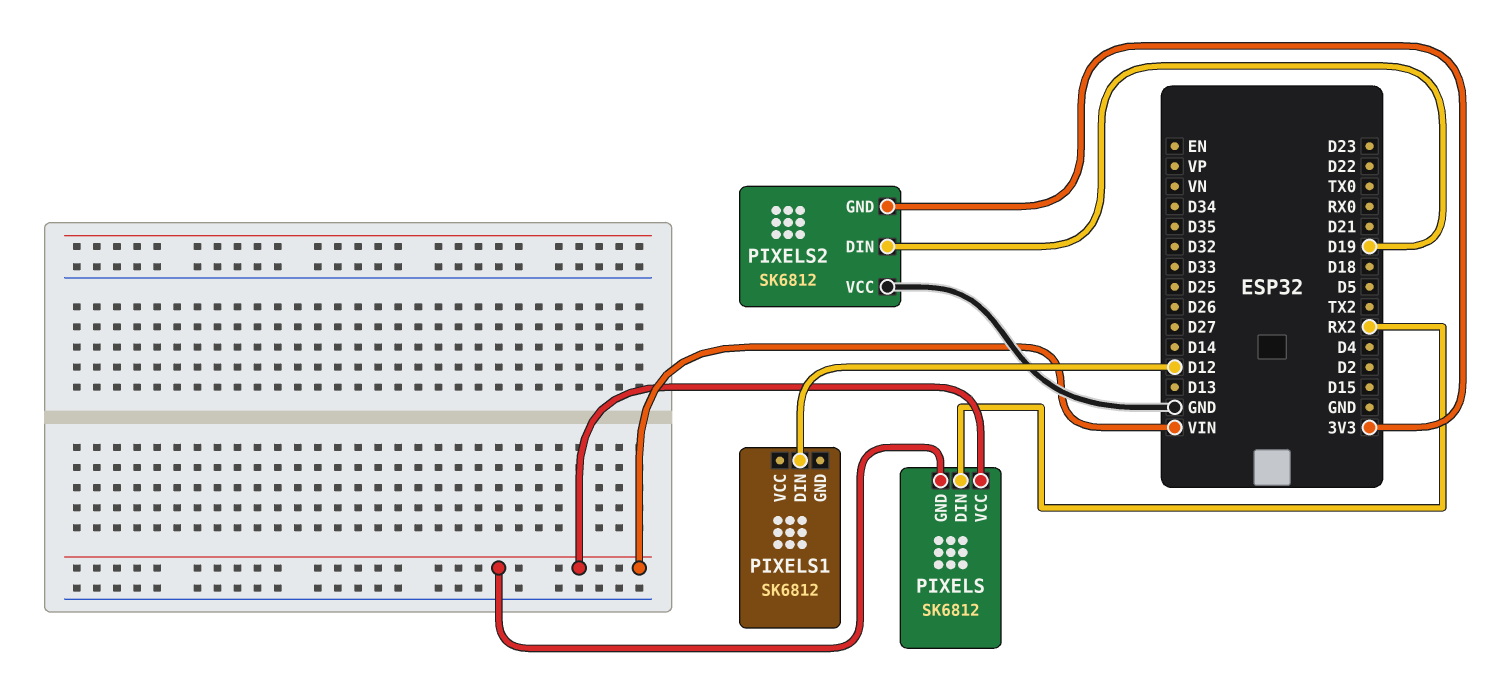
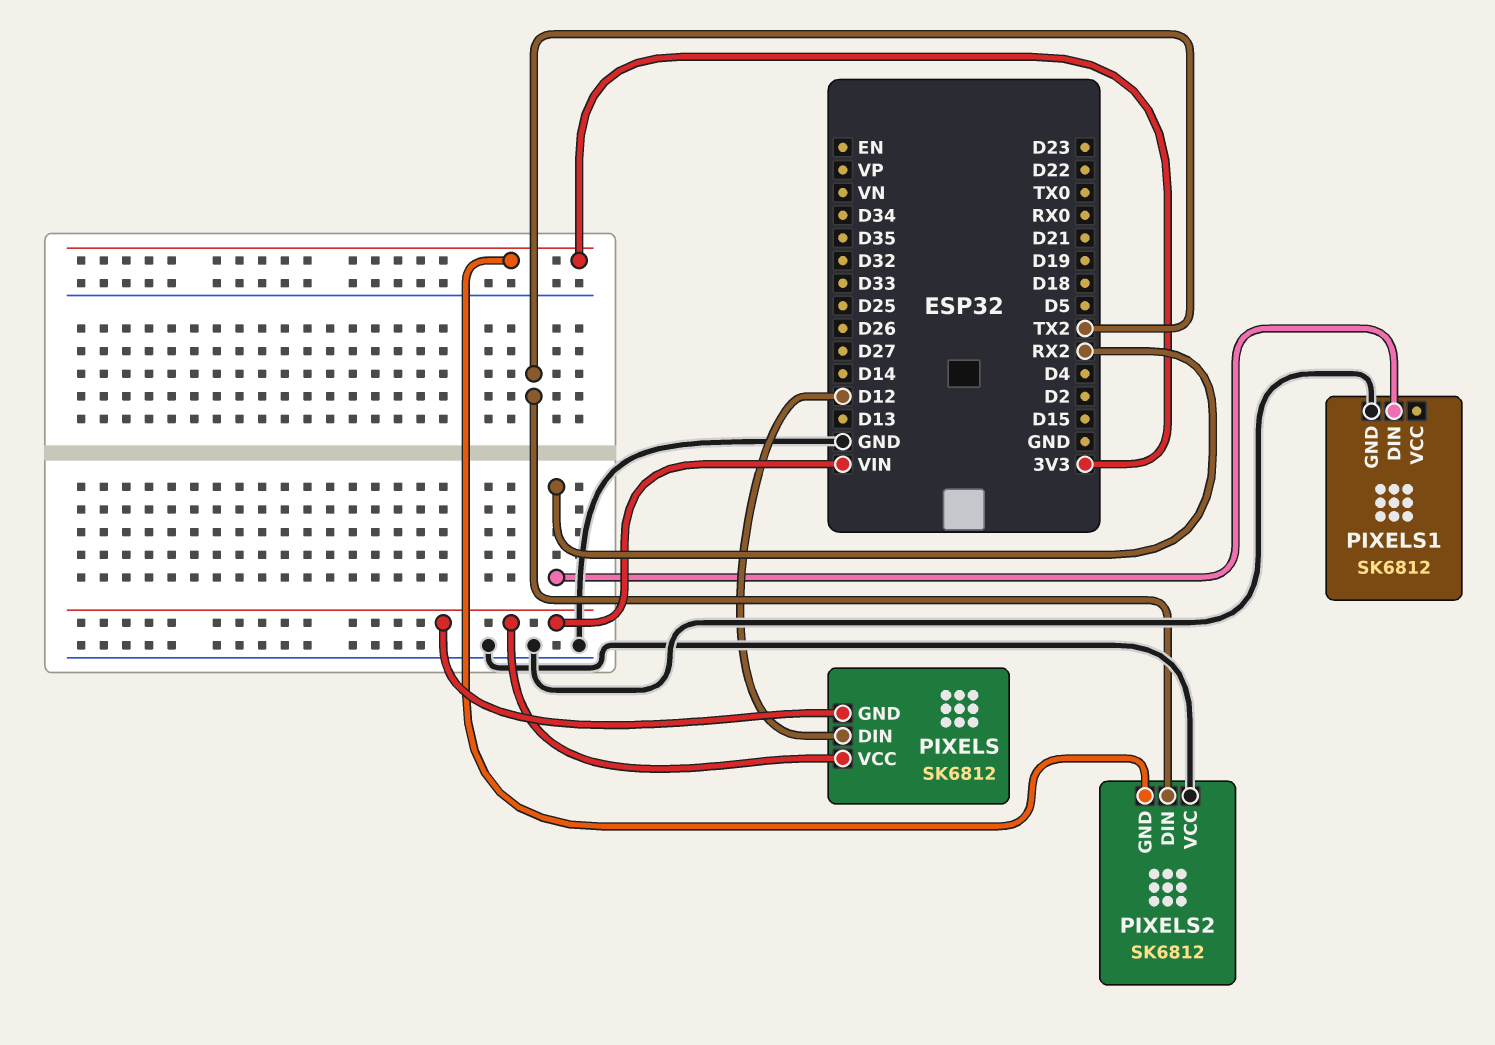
PIXELS pin DIN: RX2 -> D12
PIXELS1 pin DIN: D12 -> RX2
PIXELS1 pin GND: none -> GND
PIXELS2 pin DIN: D19 -> TX2

